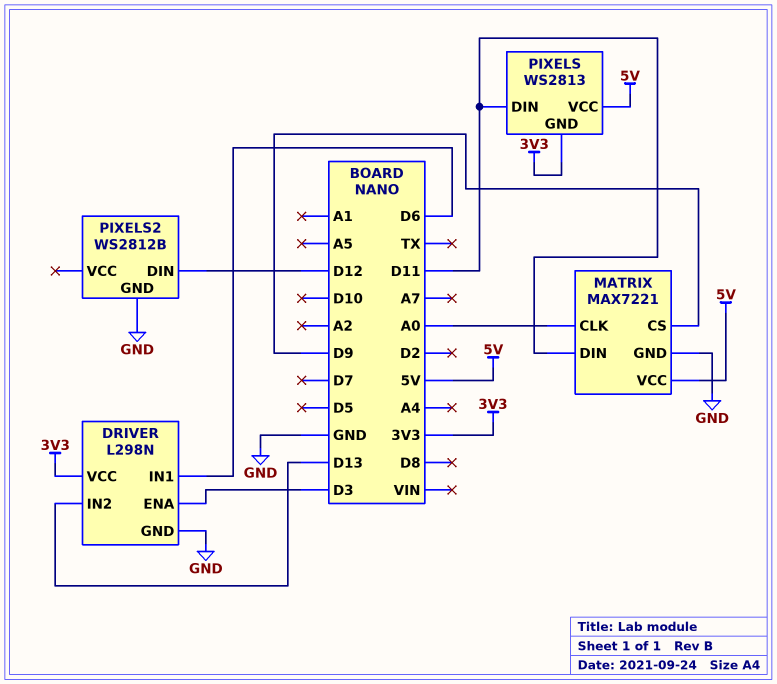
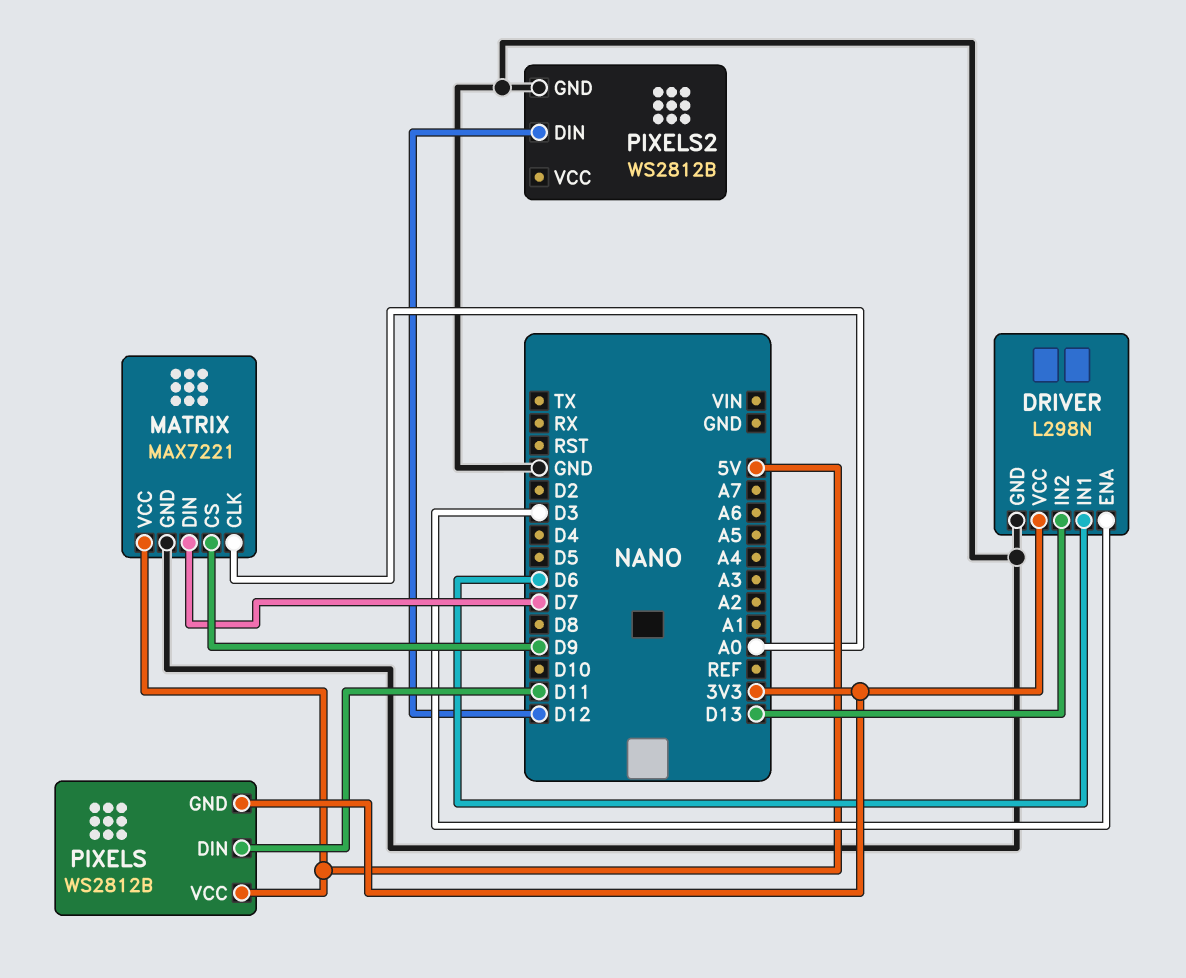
MATRIX pin DIN: D11 -> D7
PIXELS: WS2813 -> WS2812B

